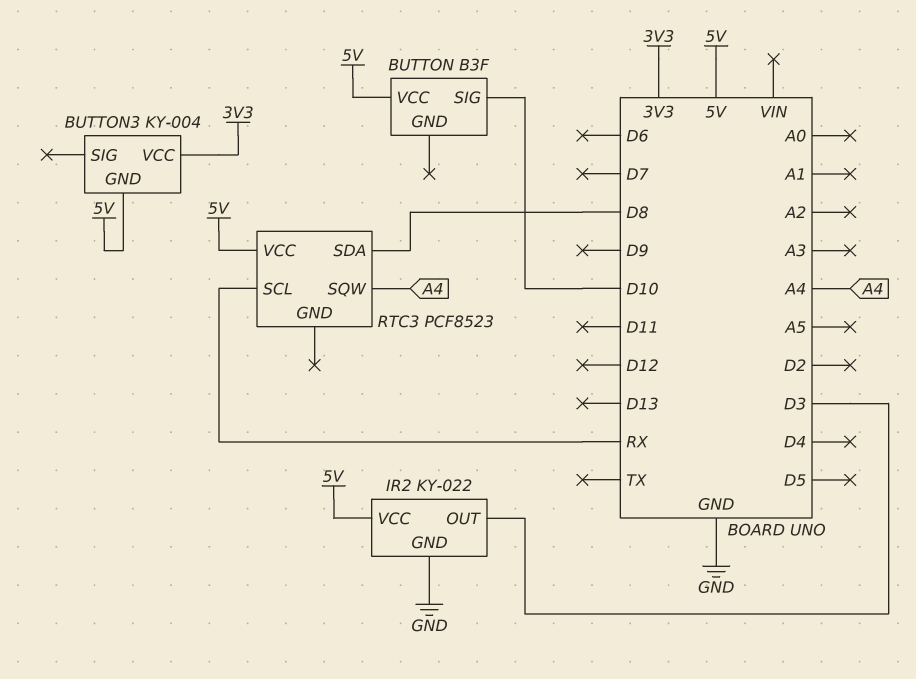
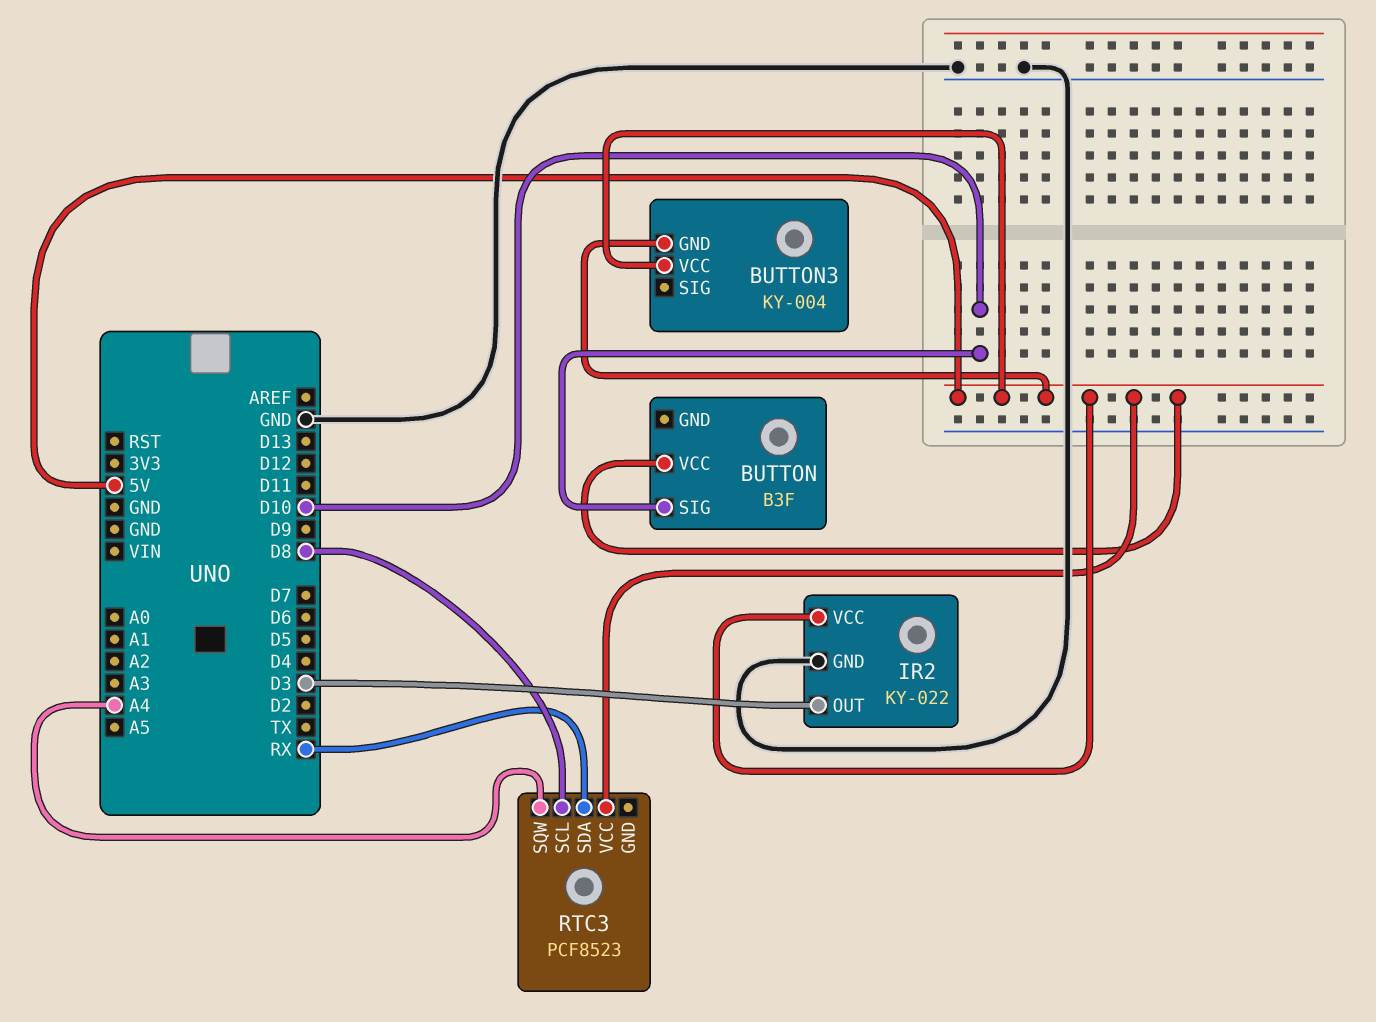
BUTTON3 pin VCC: 3V3 -> 5V
RTC3 pin SCL: RX -> D8
RTC3 pin SDA: D8 -> RX

